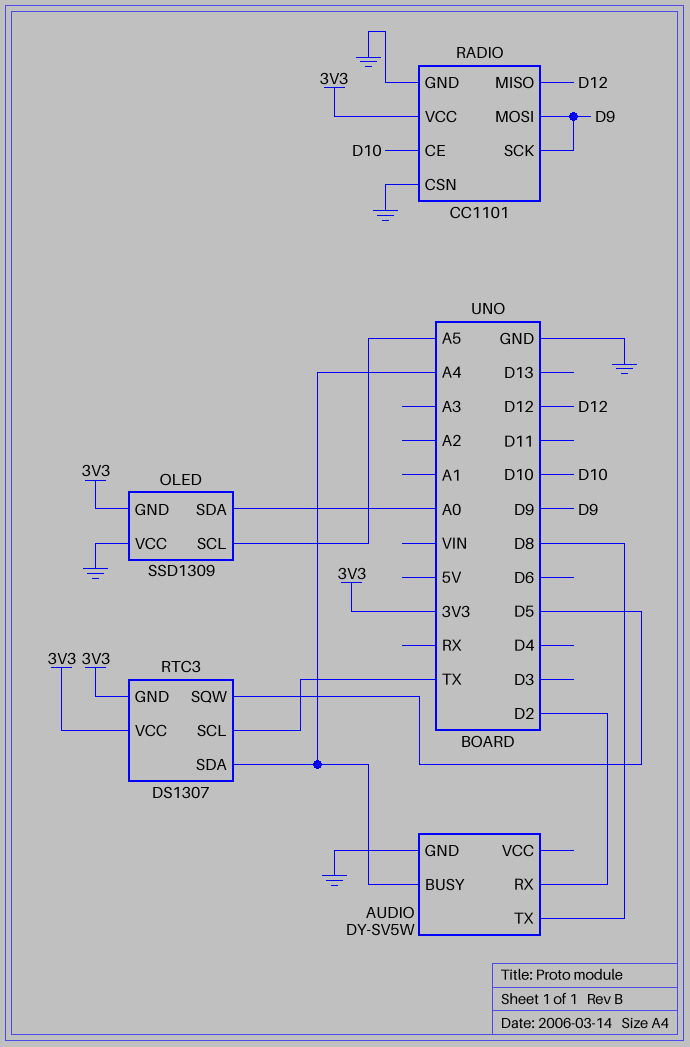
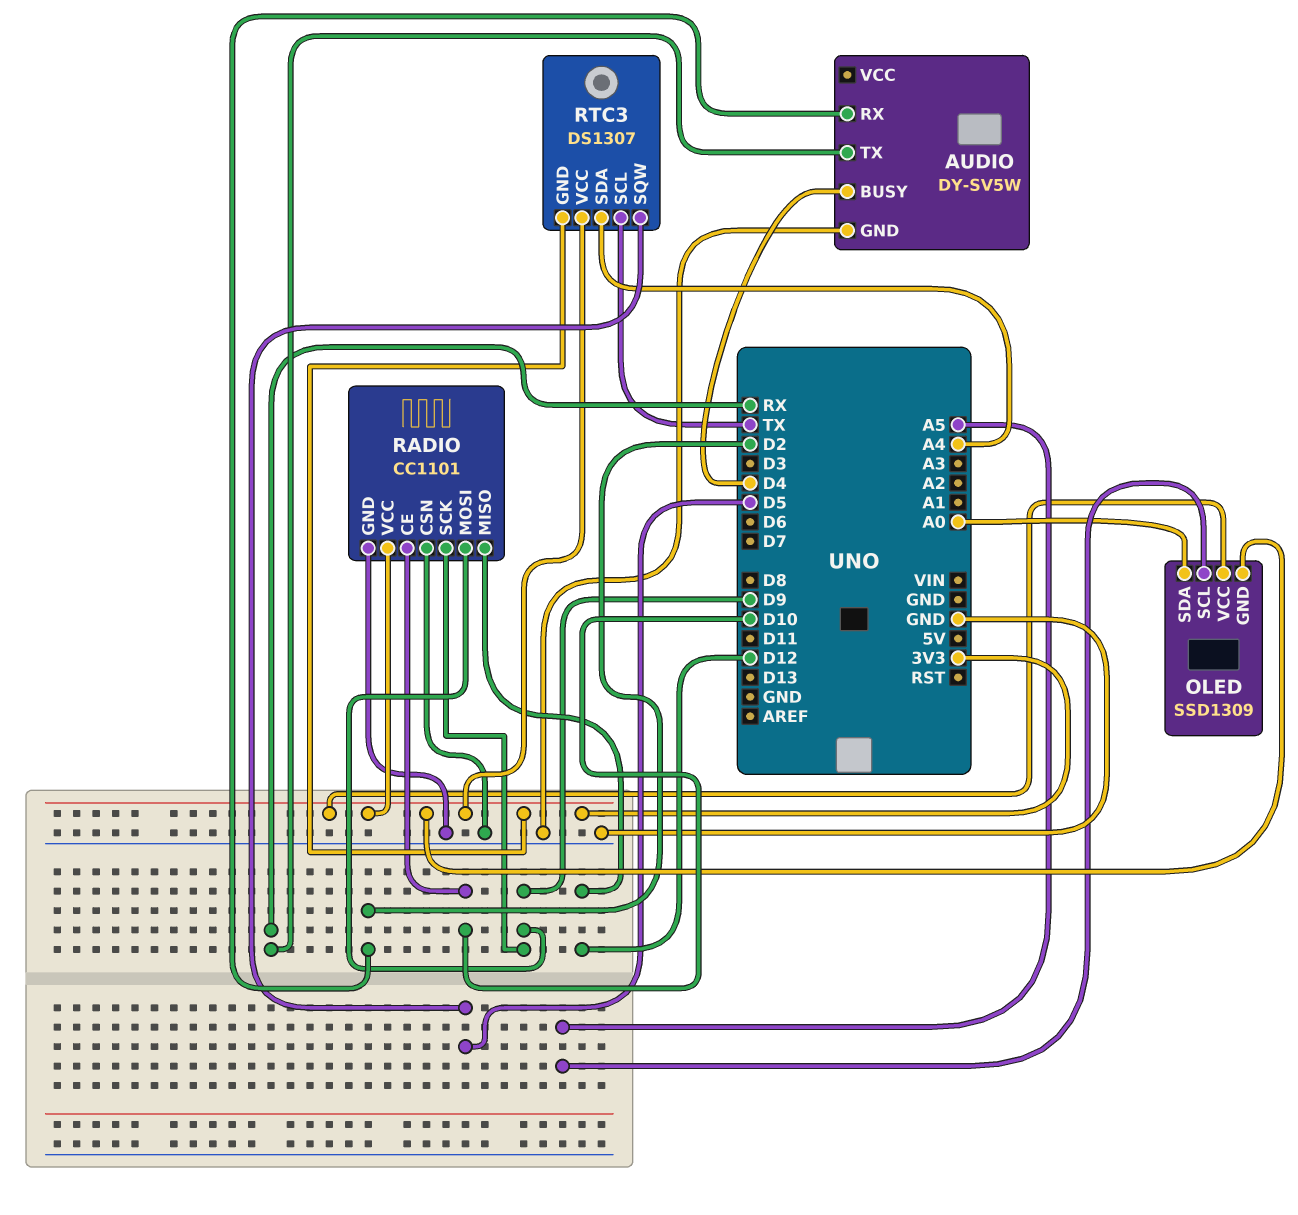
AUDIO pin BUSY: A4 -> D4
AUDIO pin TX: D8 -> RX
OLED pin VCC: GND -> 3V3

